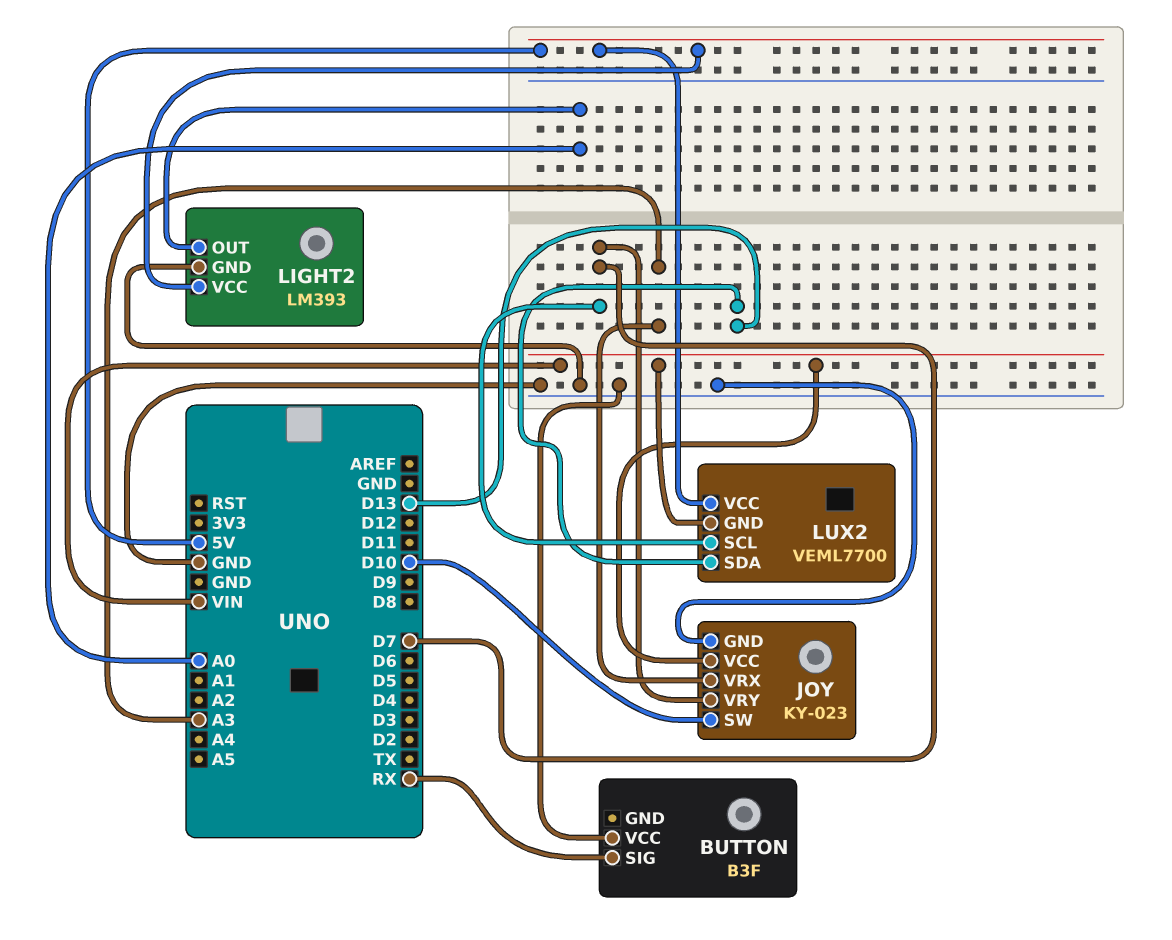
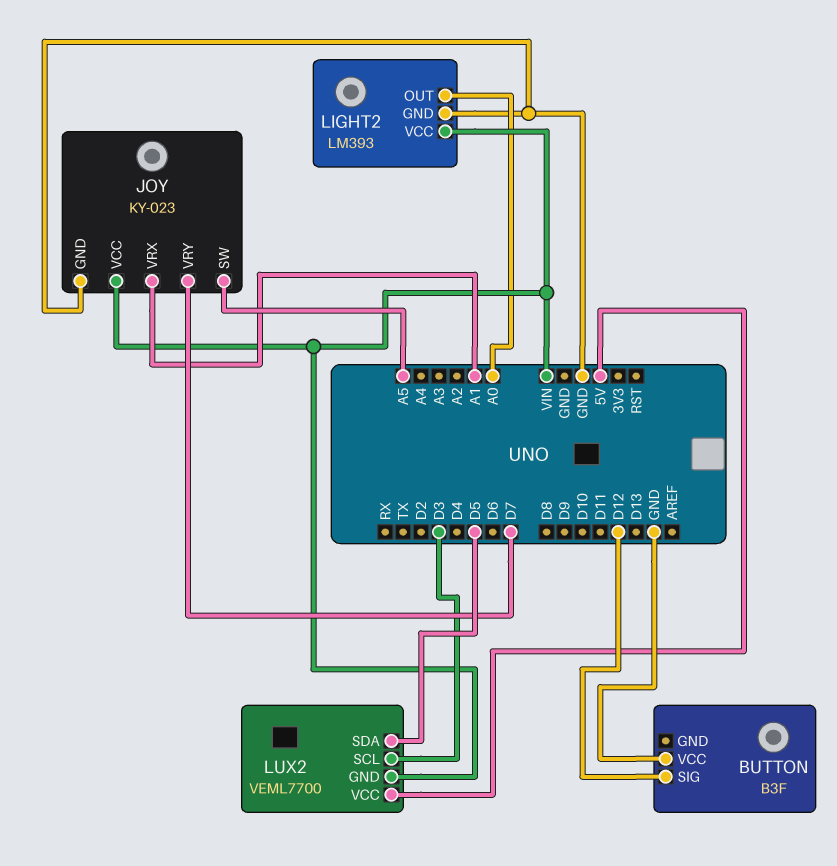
BUTTON pin SIG: RX -> D12
JOY pin SW: D10 -> A5
JOY pin VRX: A3 -> A1
LIGHT2 pin VCC: 5V -> VIN
LUX2 pin SCL: D7 -> D3
LUX2 pin SDA: D13 -> D5

